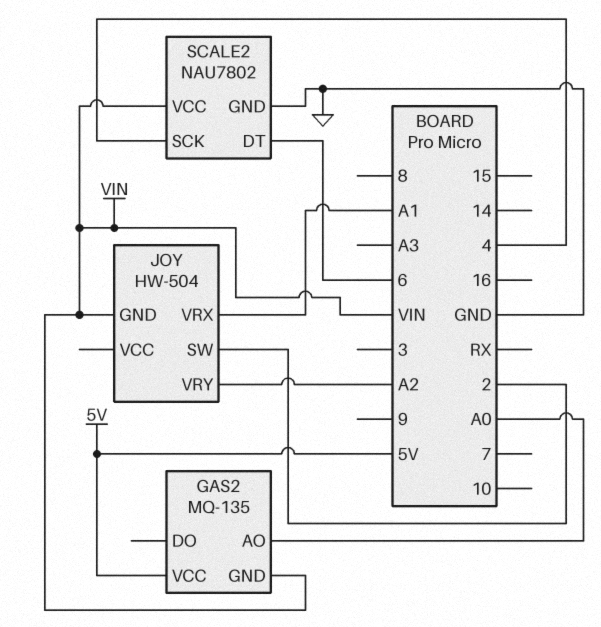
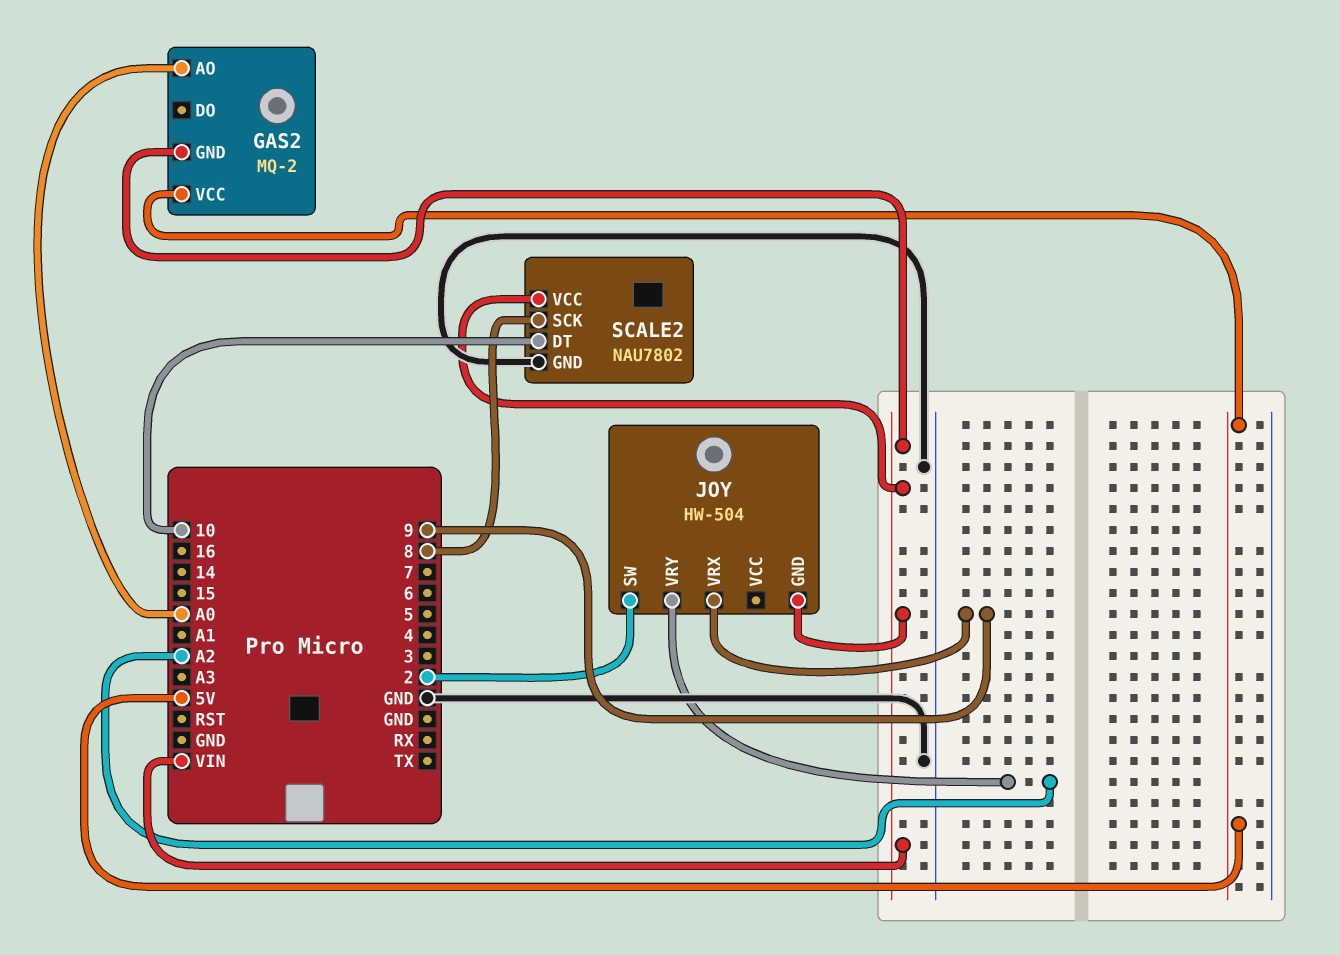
GAS2: MQ-135 -> MQ-2
JOY pin VRX: A1 -> 9
SCALE2 pin DT: 6 -> 10
SCALE2 pin SCK: 4 -> 8

